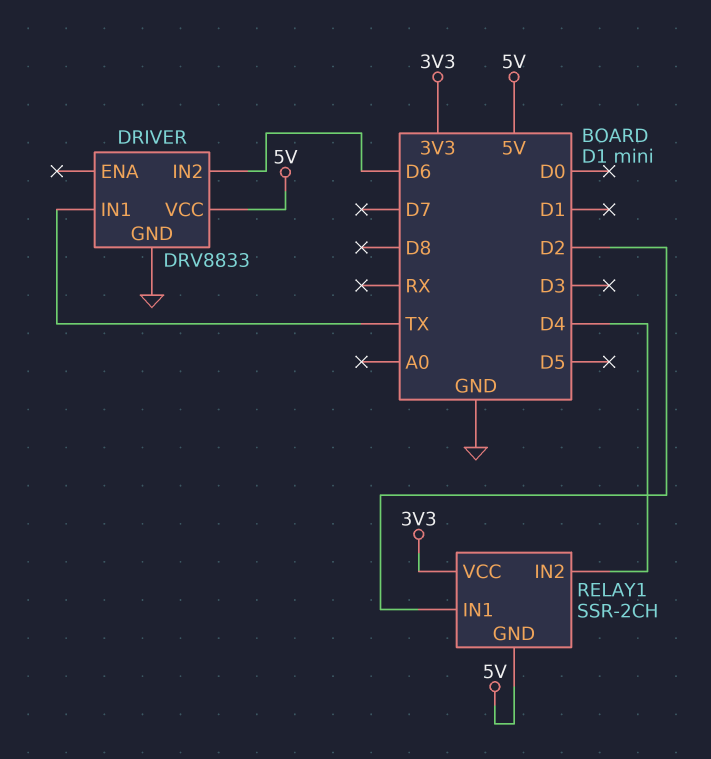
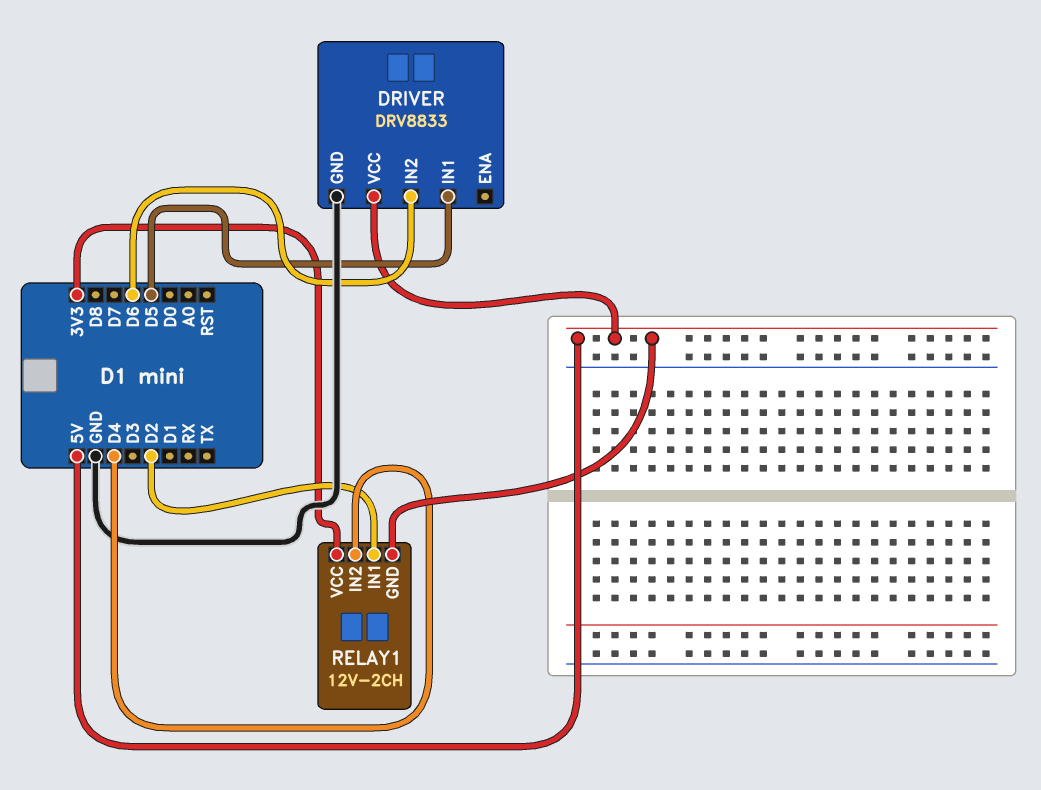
DRIVER pin IN1: TX -> D5
RELAY1: SSR-2CH -> 12V-2CH

